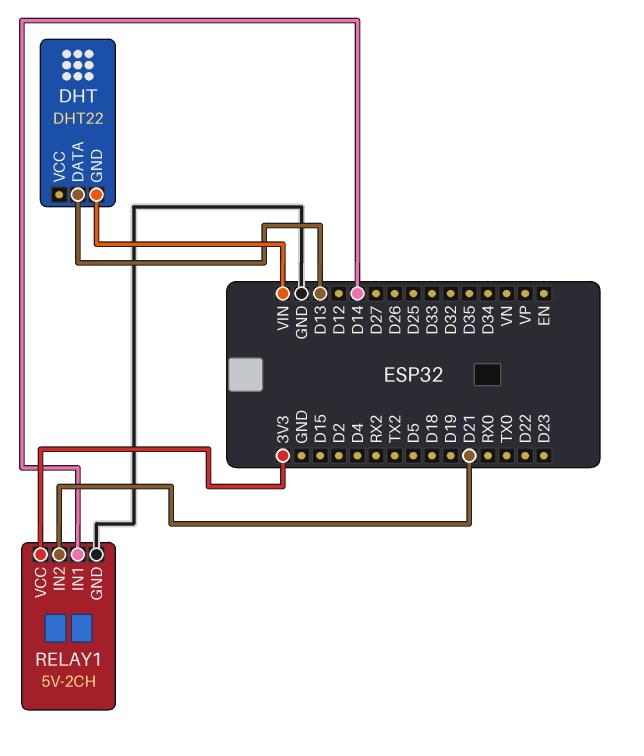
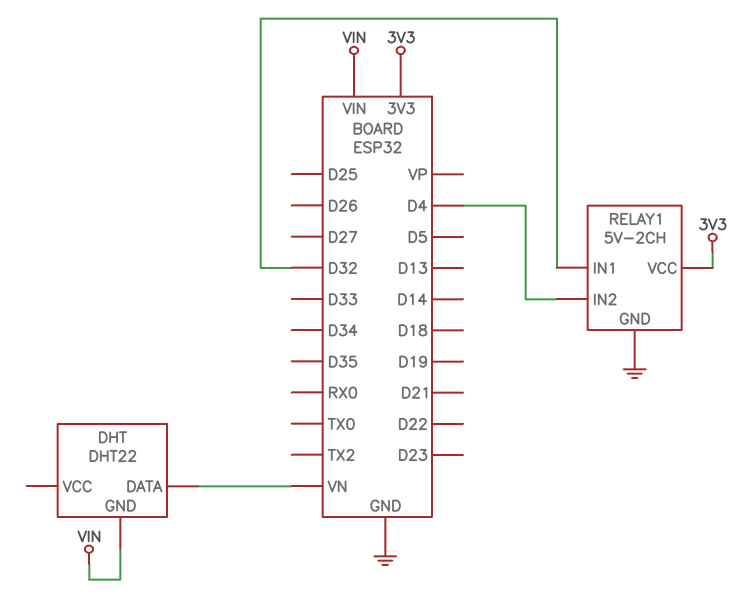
DHT pin DATA: D13 -> VN
RELAY1 pin IN1: D14 -> D32
RELAY1 pin IN2: D21 -> D4

